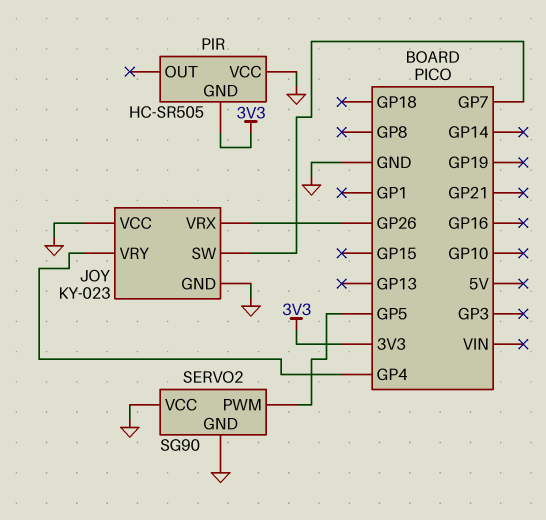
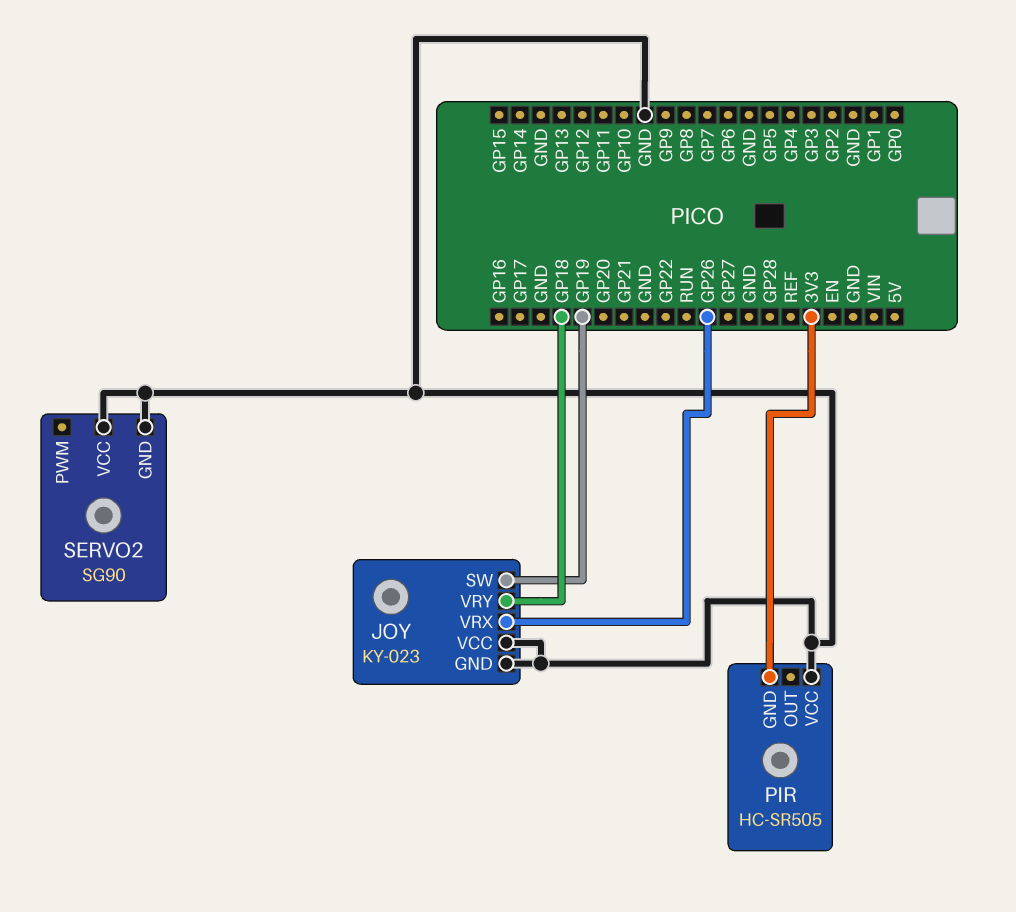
JOY pin SW: GP7 -> GP19
JOY pin VRY: GP4 -> GP18
SERVO2 pin PWM: GP5 -> none

